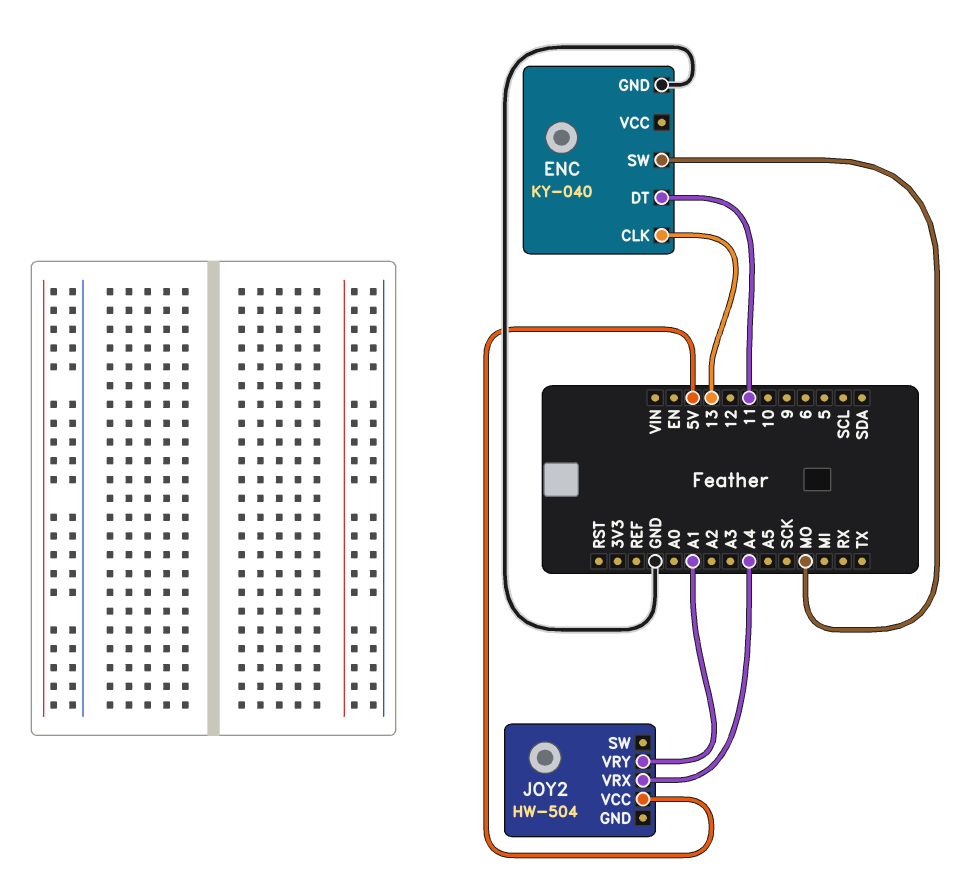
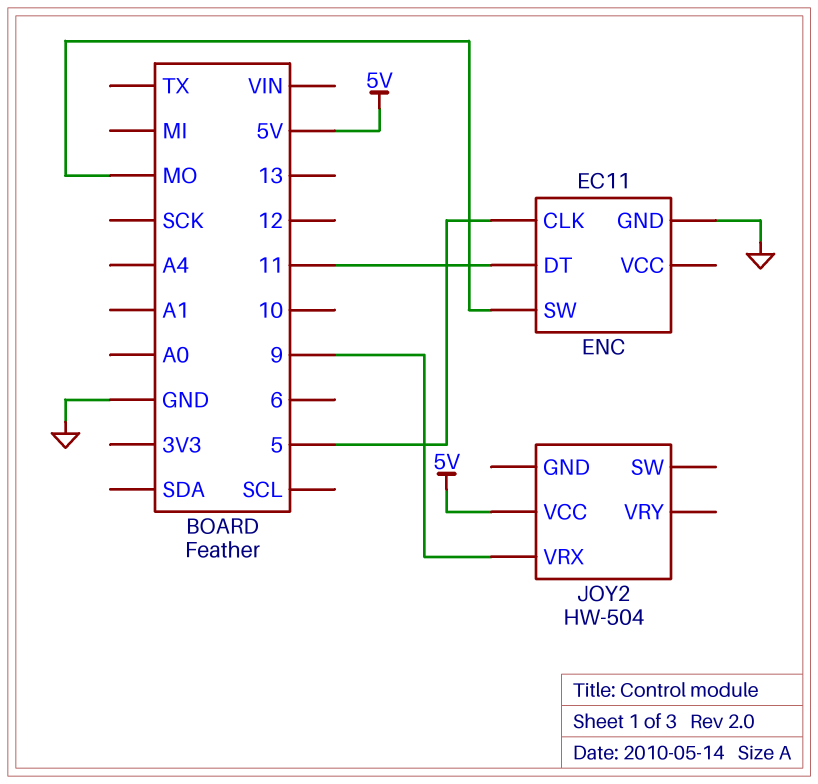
ENC: KY-040 -> EC11
ENC pin CLK: 13 -> 5
JOY2 pin VRX: A4 -> 9
JOY2 pin VRY: A1 -> none

